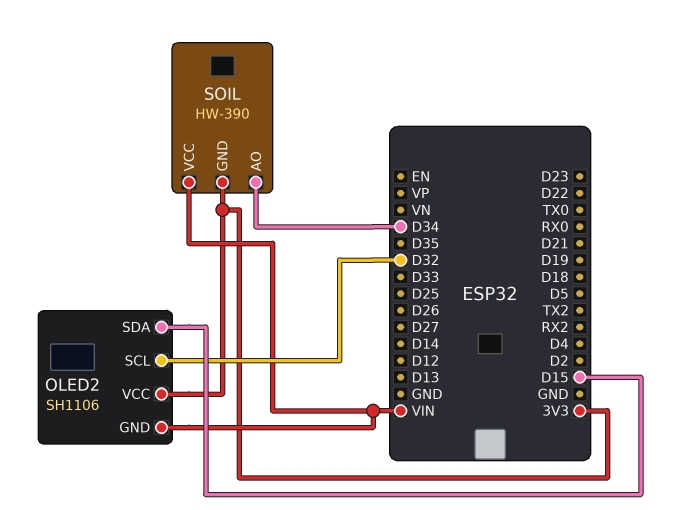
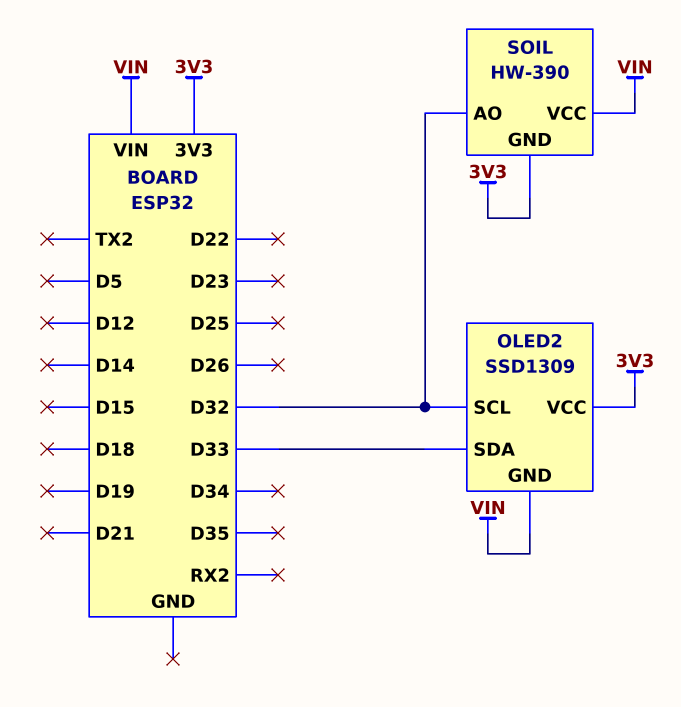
OLED2: SH1106 -> SSD1309
OLED2 pin SDA: D15 -> D33
SOIL pin AO: D34 -> D32

